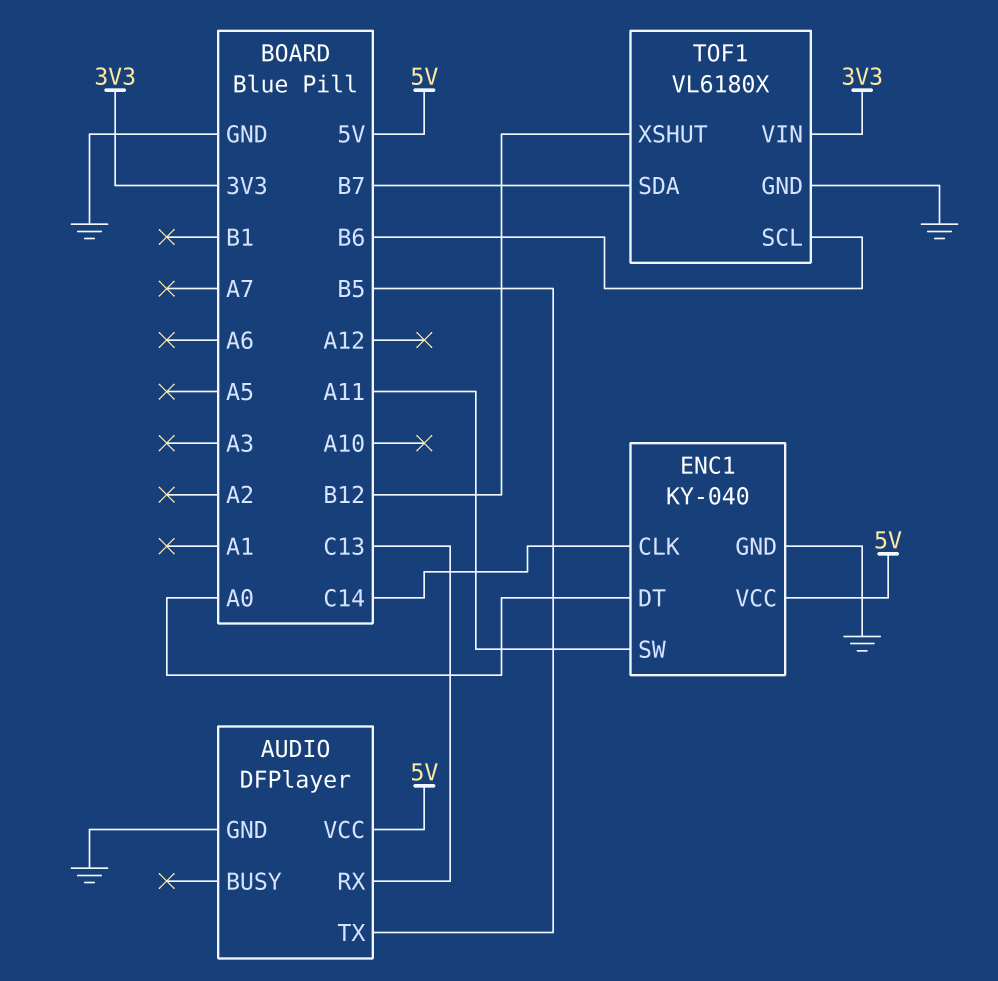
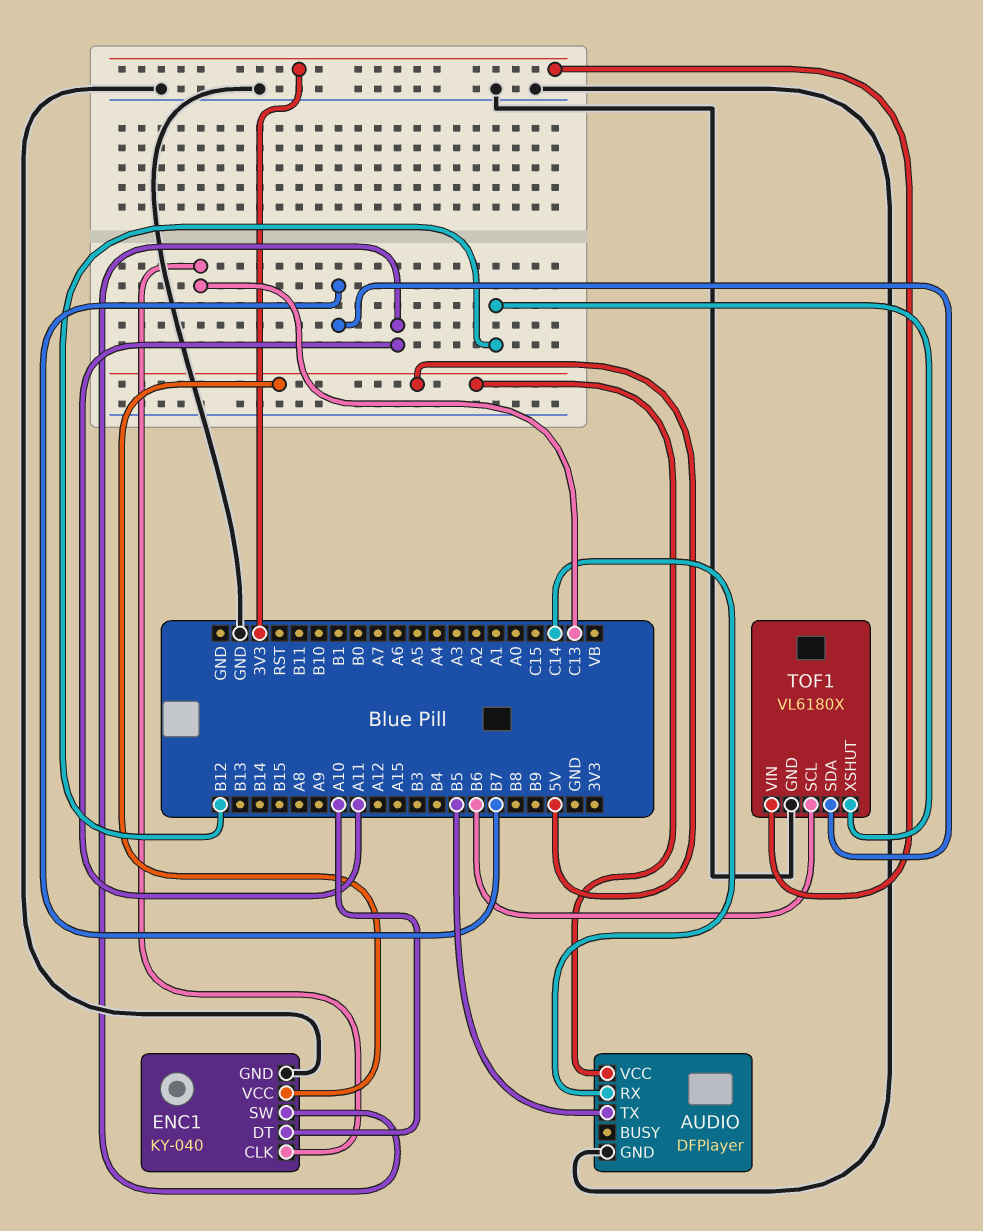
AUDIO pin RX: C13 -> C14
ENC1 pin CLK: C14 -> C13
ENC1 pin DT: A0 -> A10

